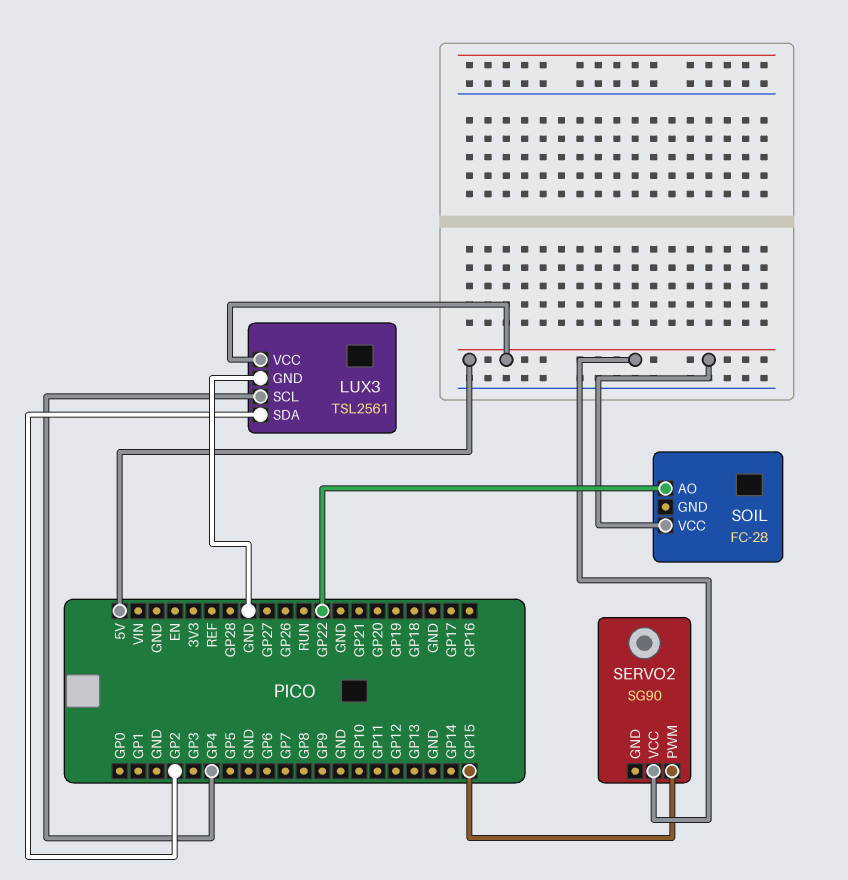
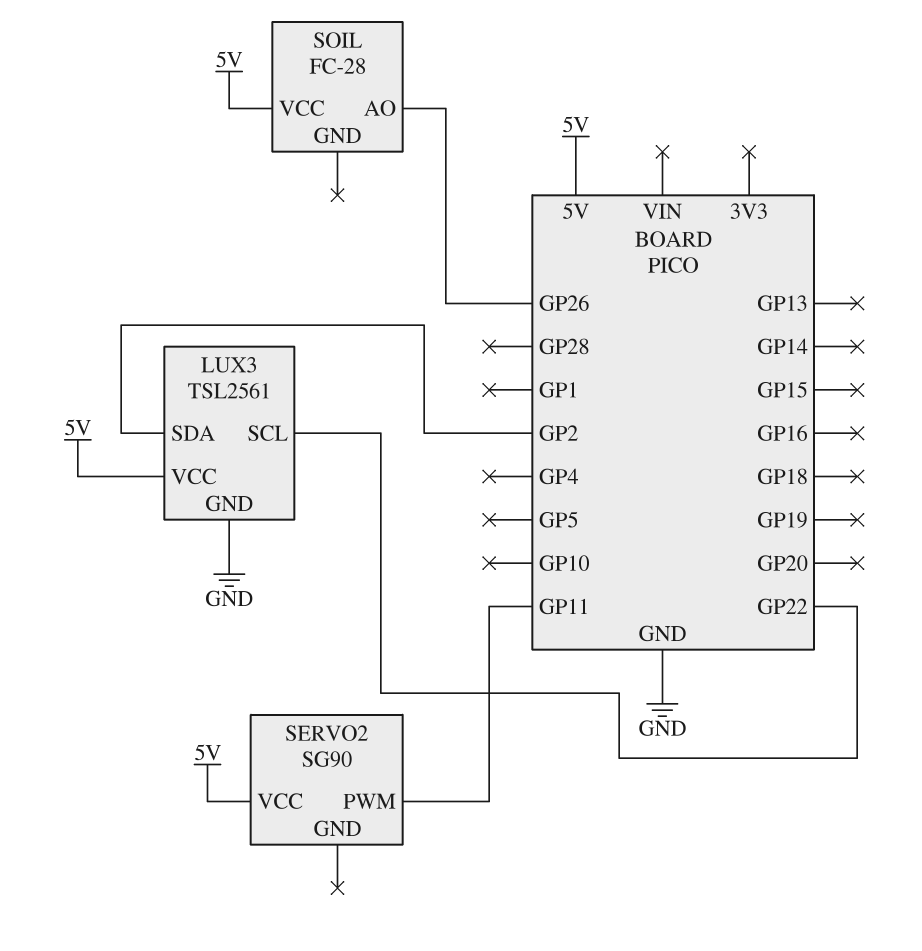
LUX3 pin SCL: GP4 -> GP22
SERVO2 pin PWM: GP15 -> GP11
SOIL pin AO: GP22 -> GP26

